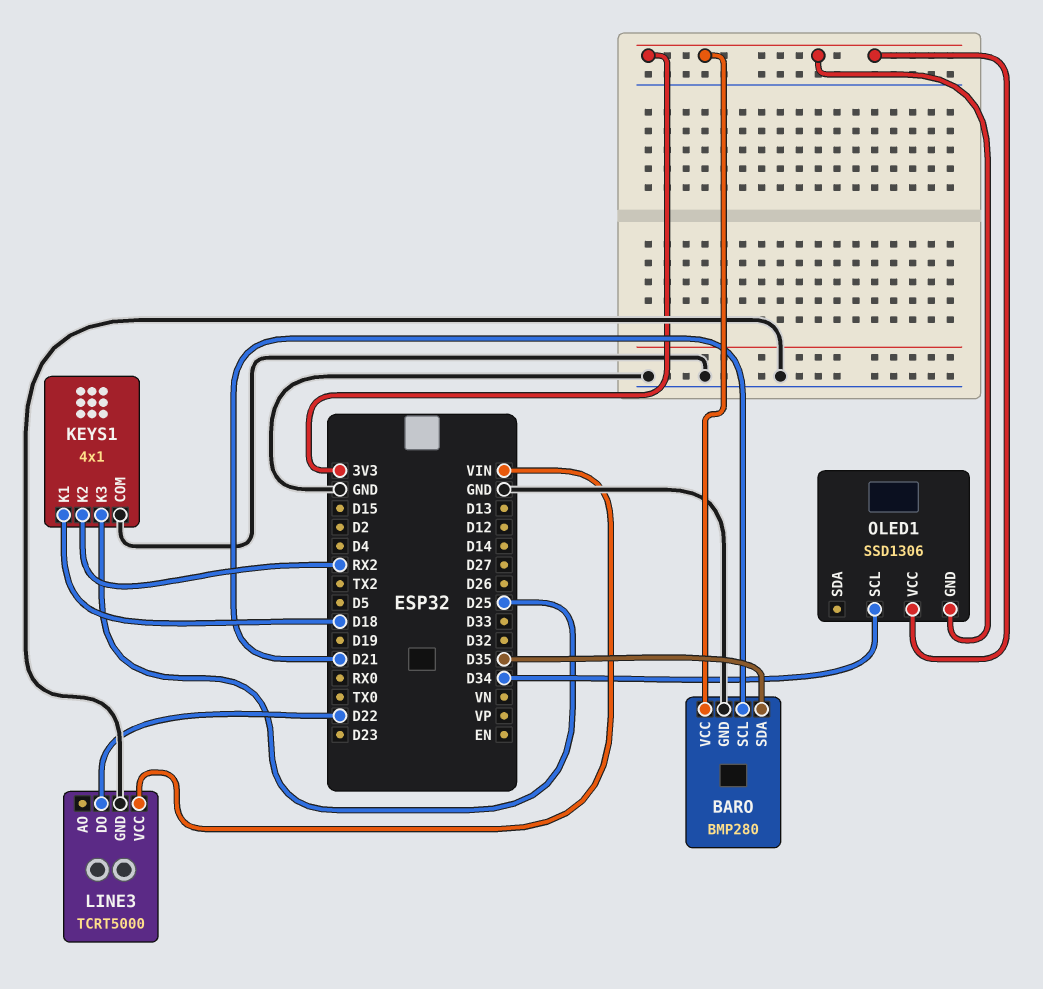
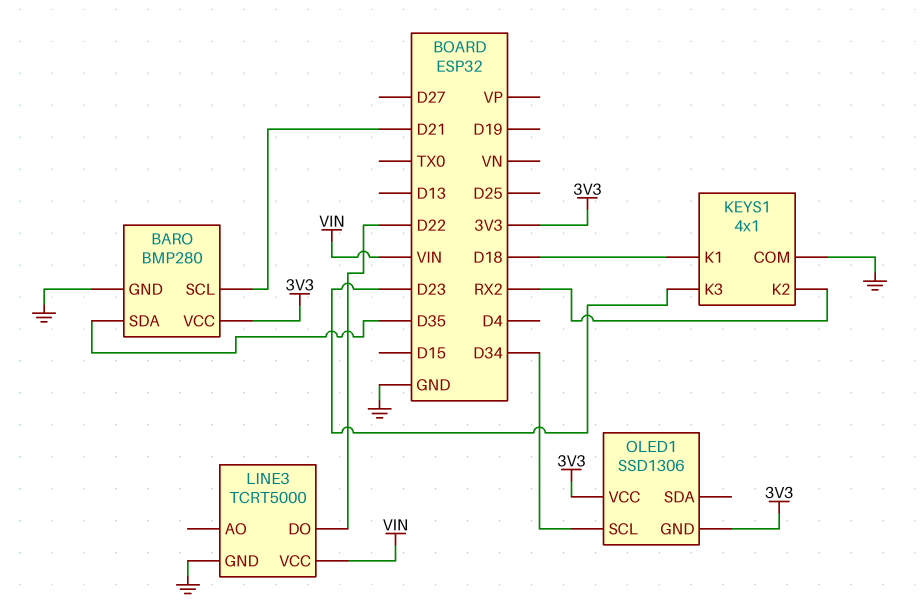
KEYS1 pin K3: D25 -> D23

